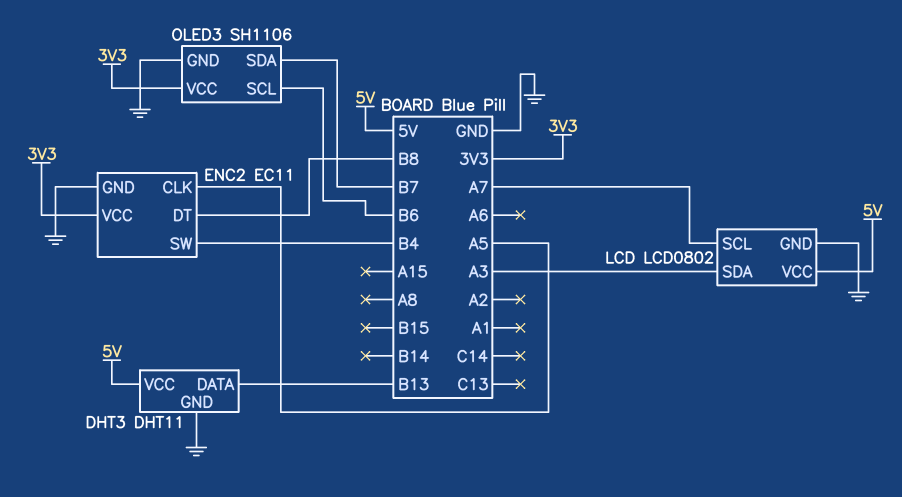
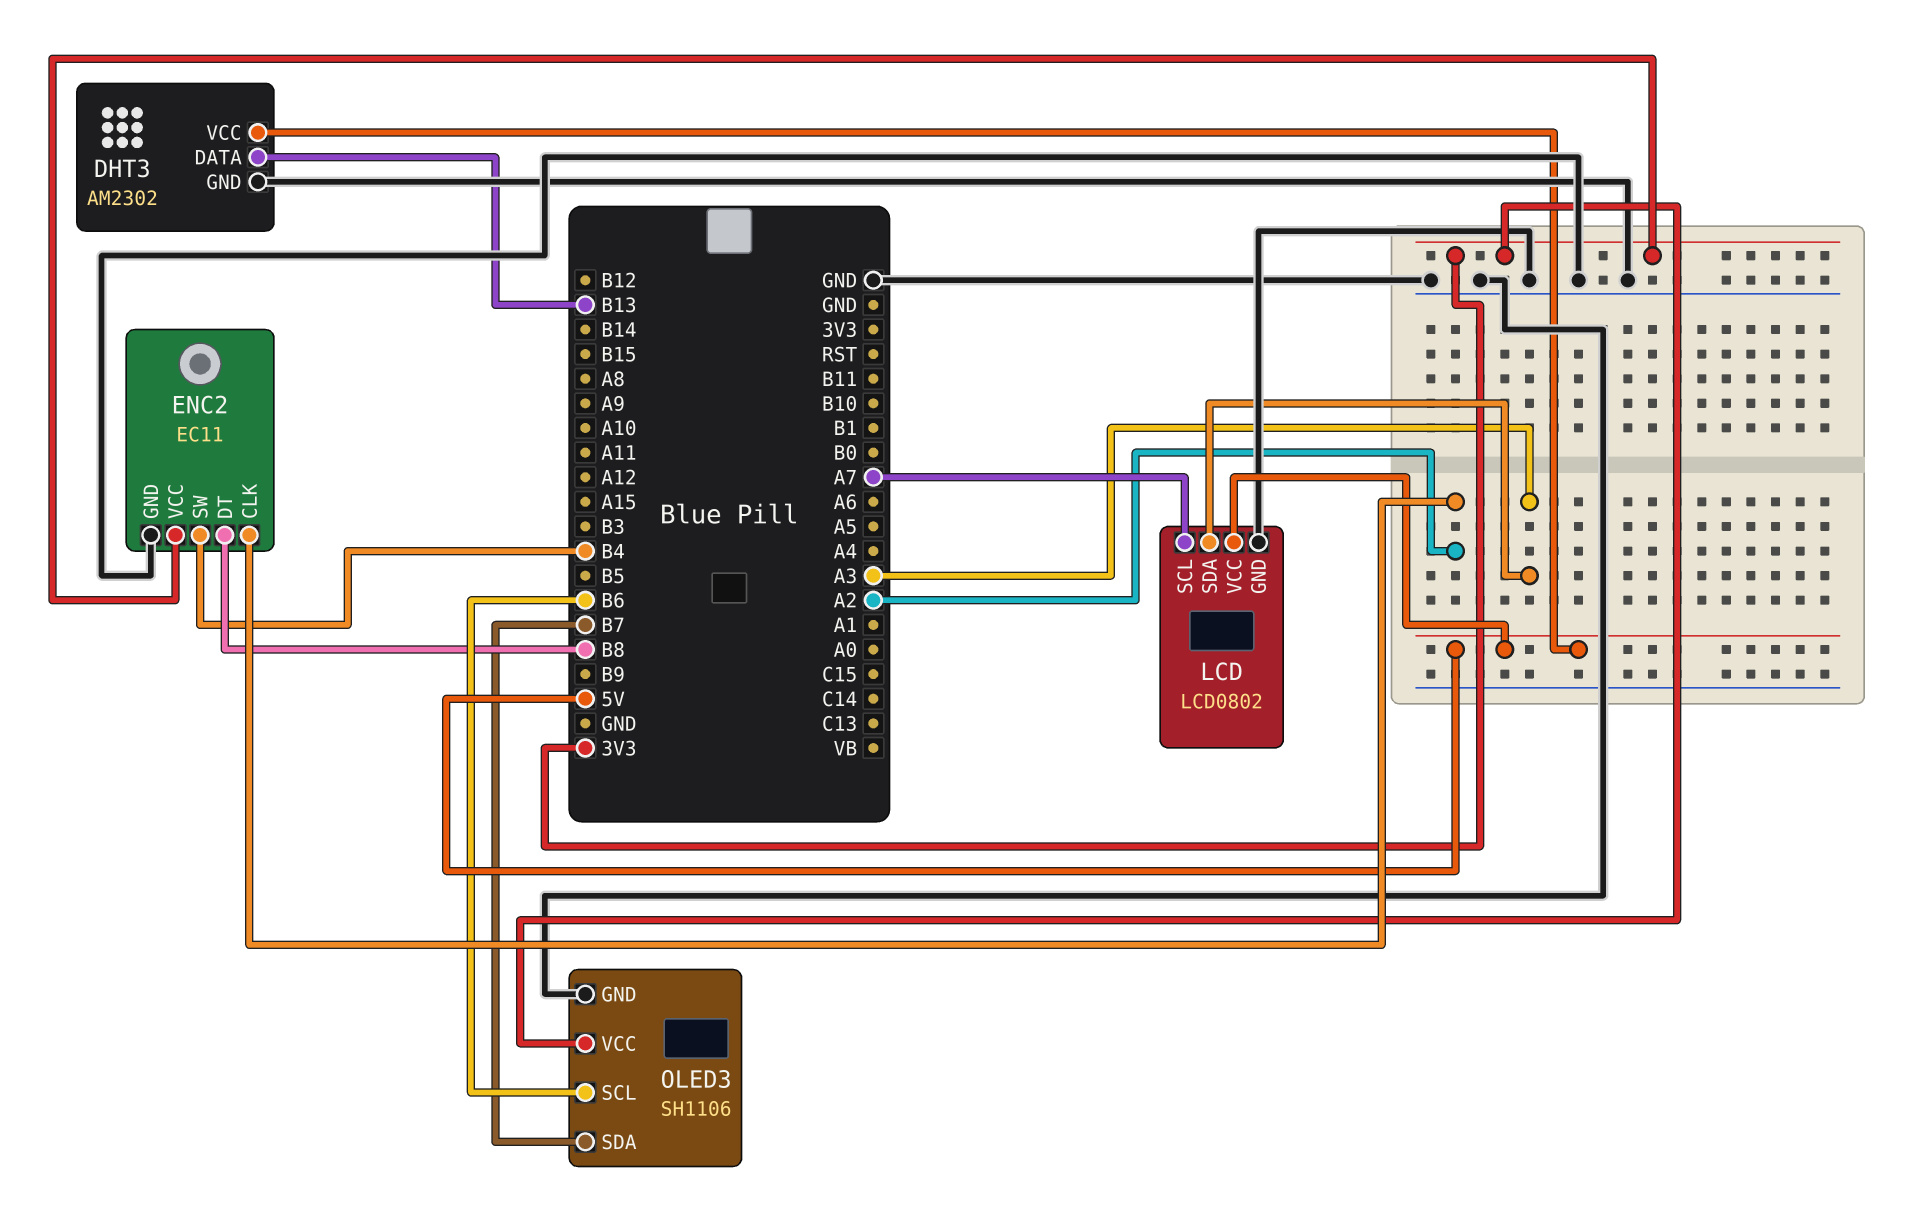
DHT3: DHT11 -> AM2302
ENC2 pin CLK: A5 -> A2

